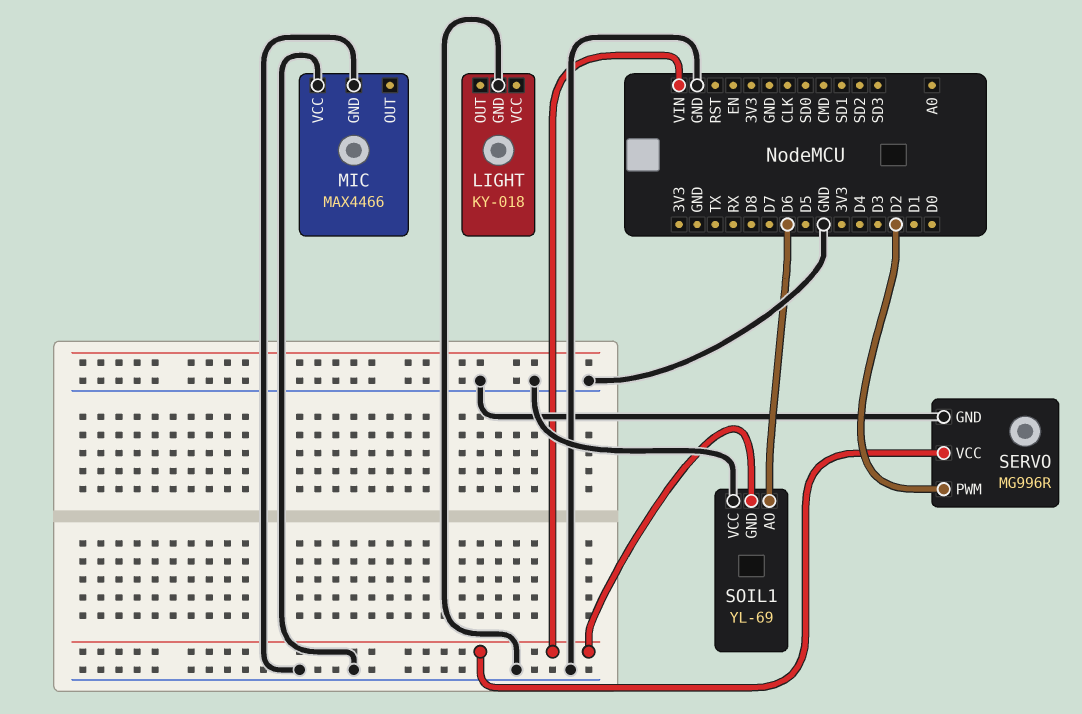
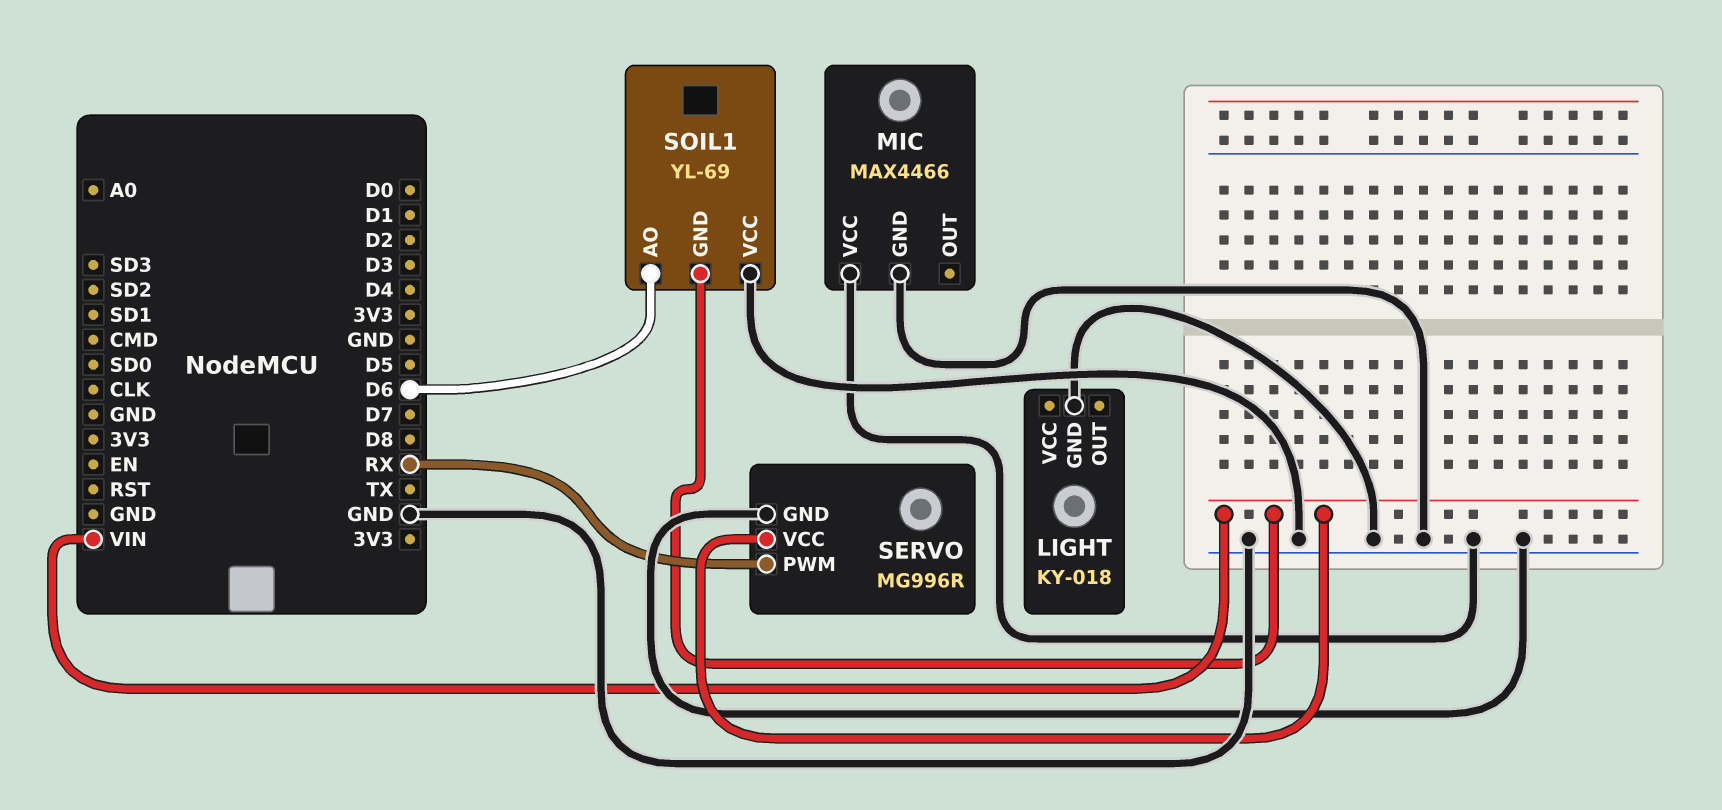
SERVO pin PWM: D2 -> RX

